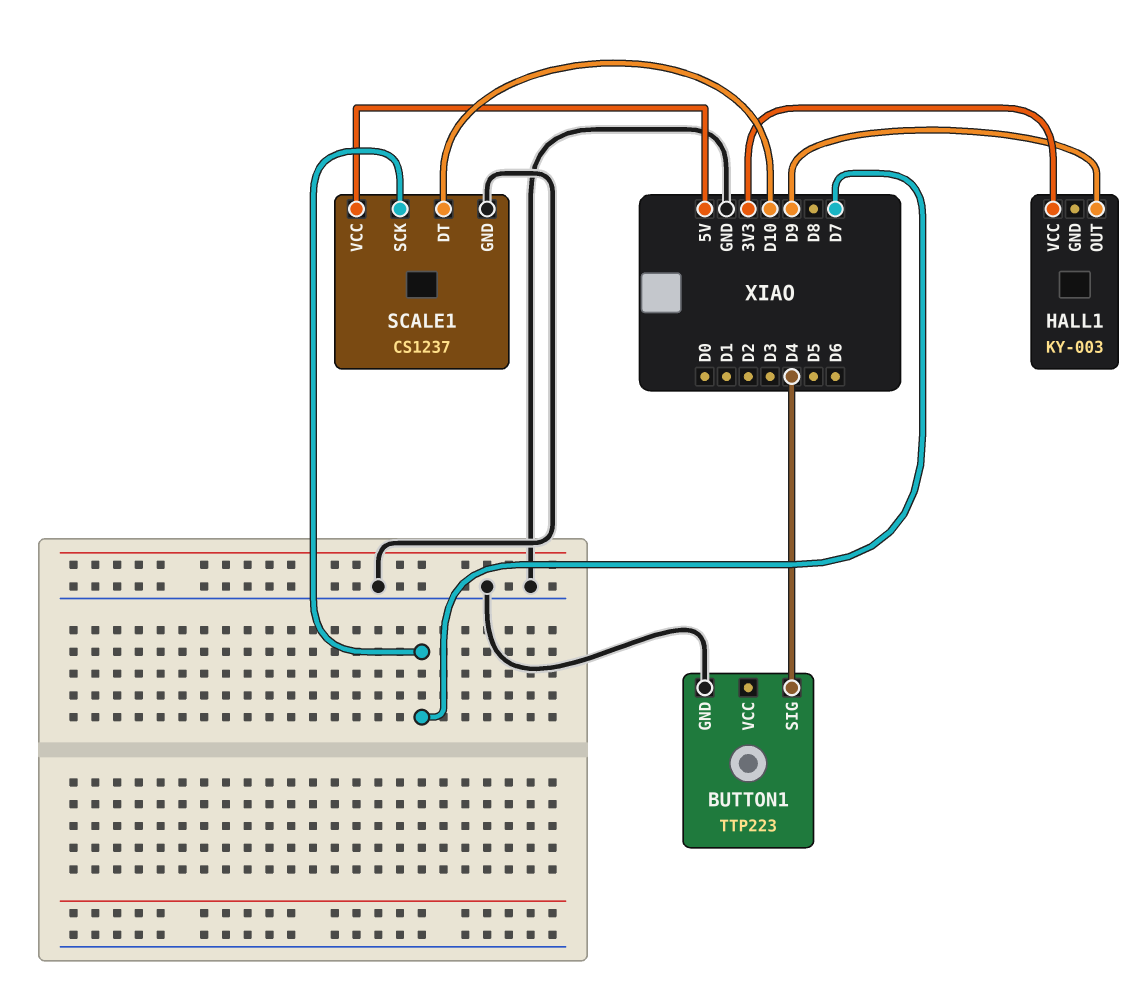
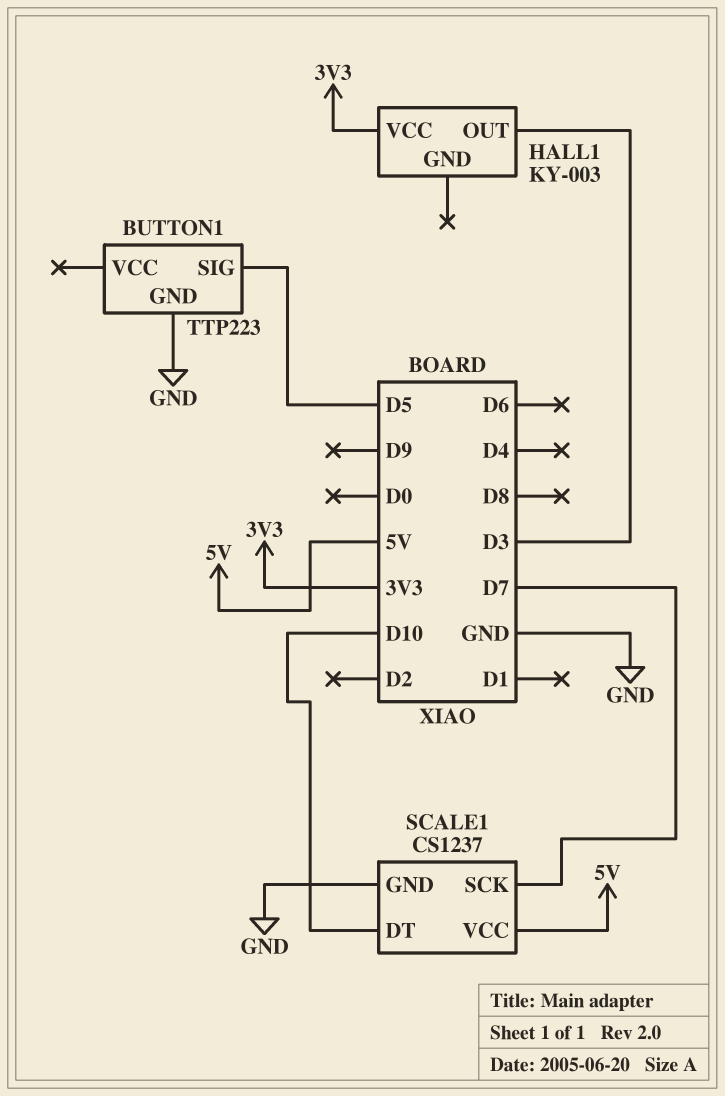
BUTTON1 pin SIG: D4 -> D5
HALL1 pin OUT: D9 -> D3

